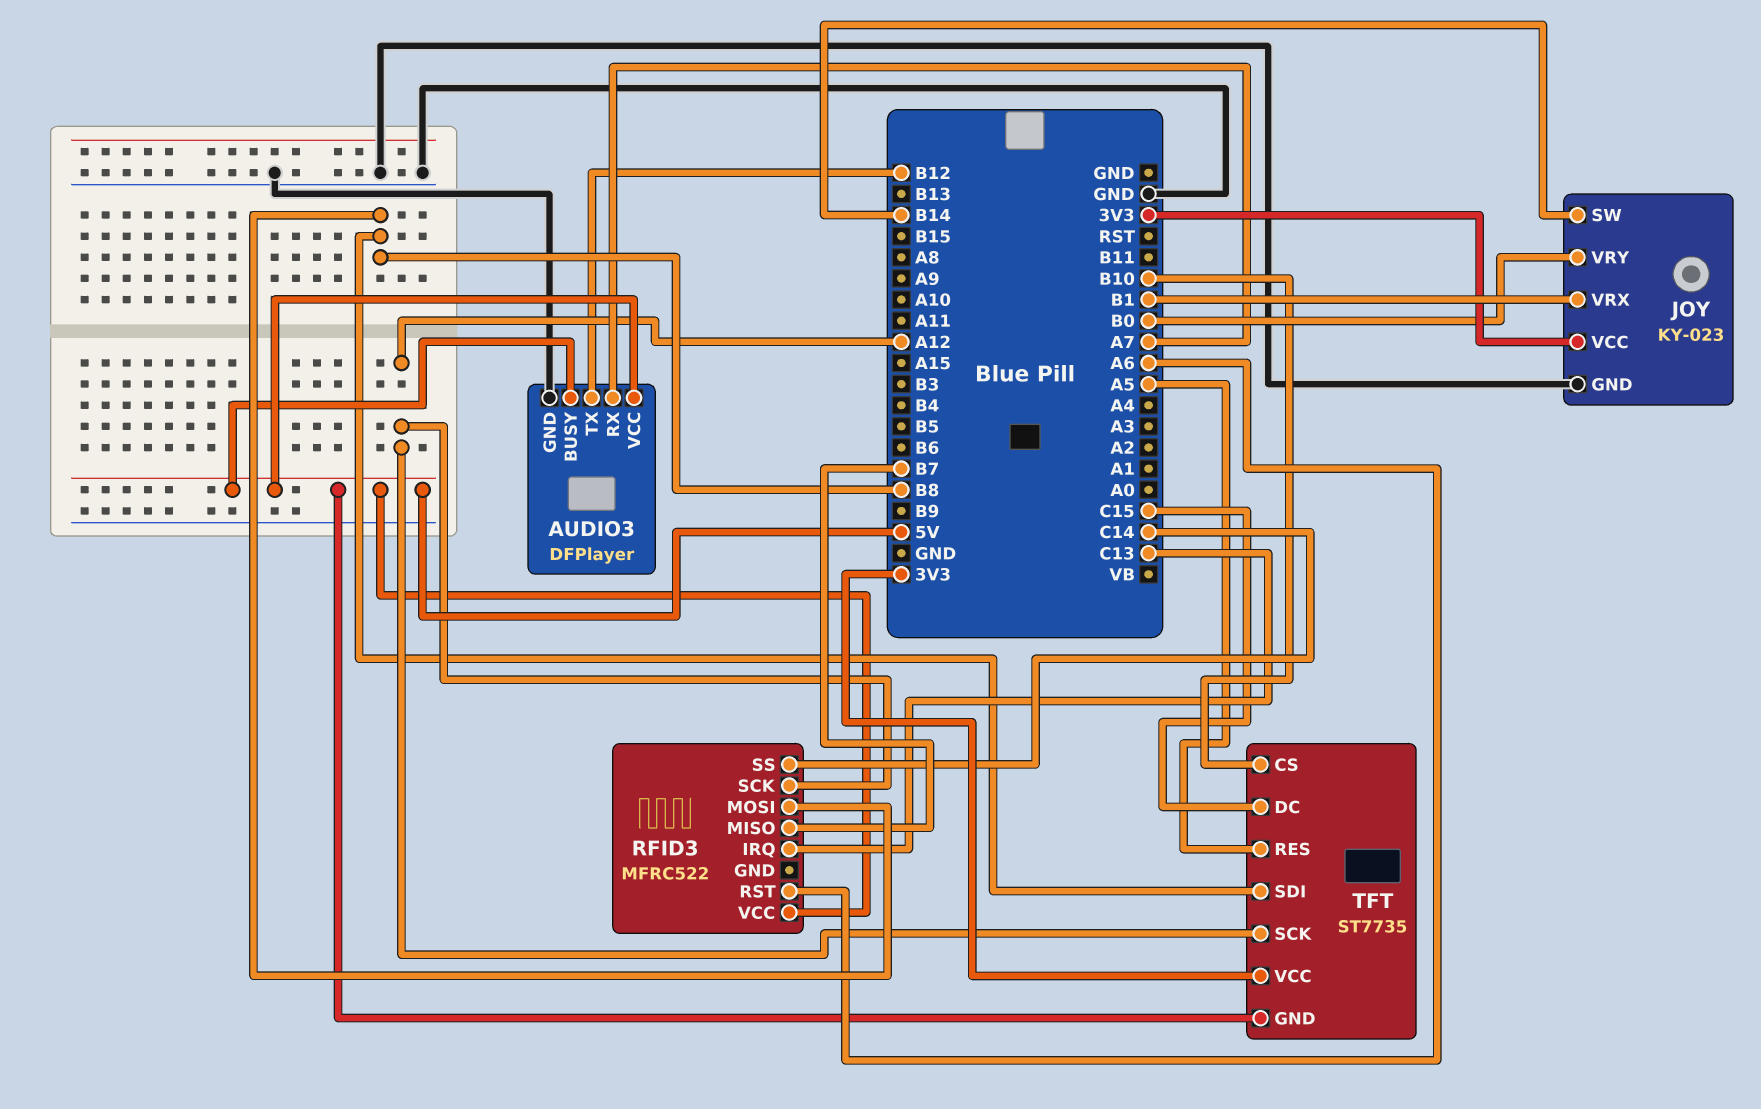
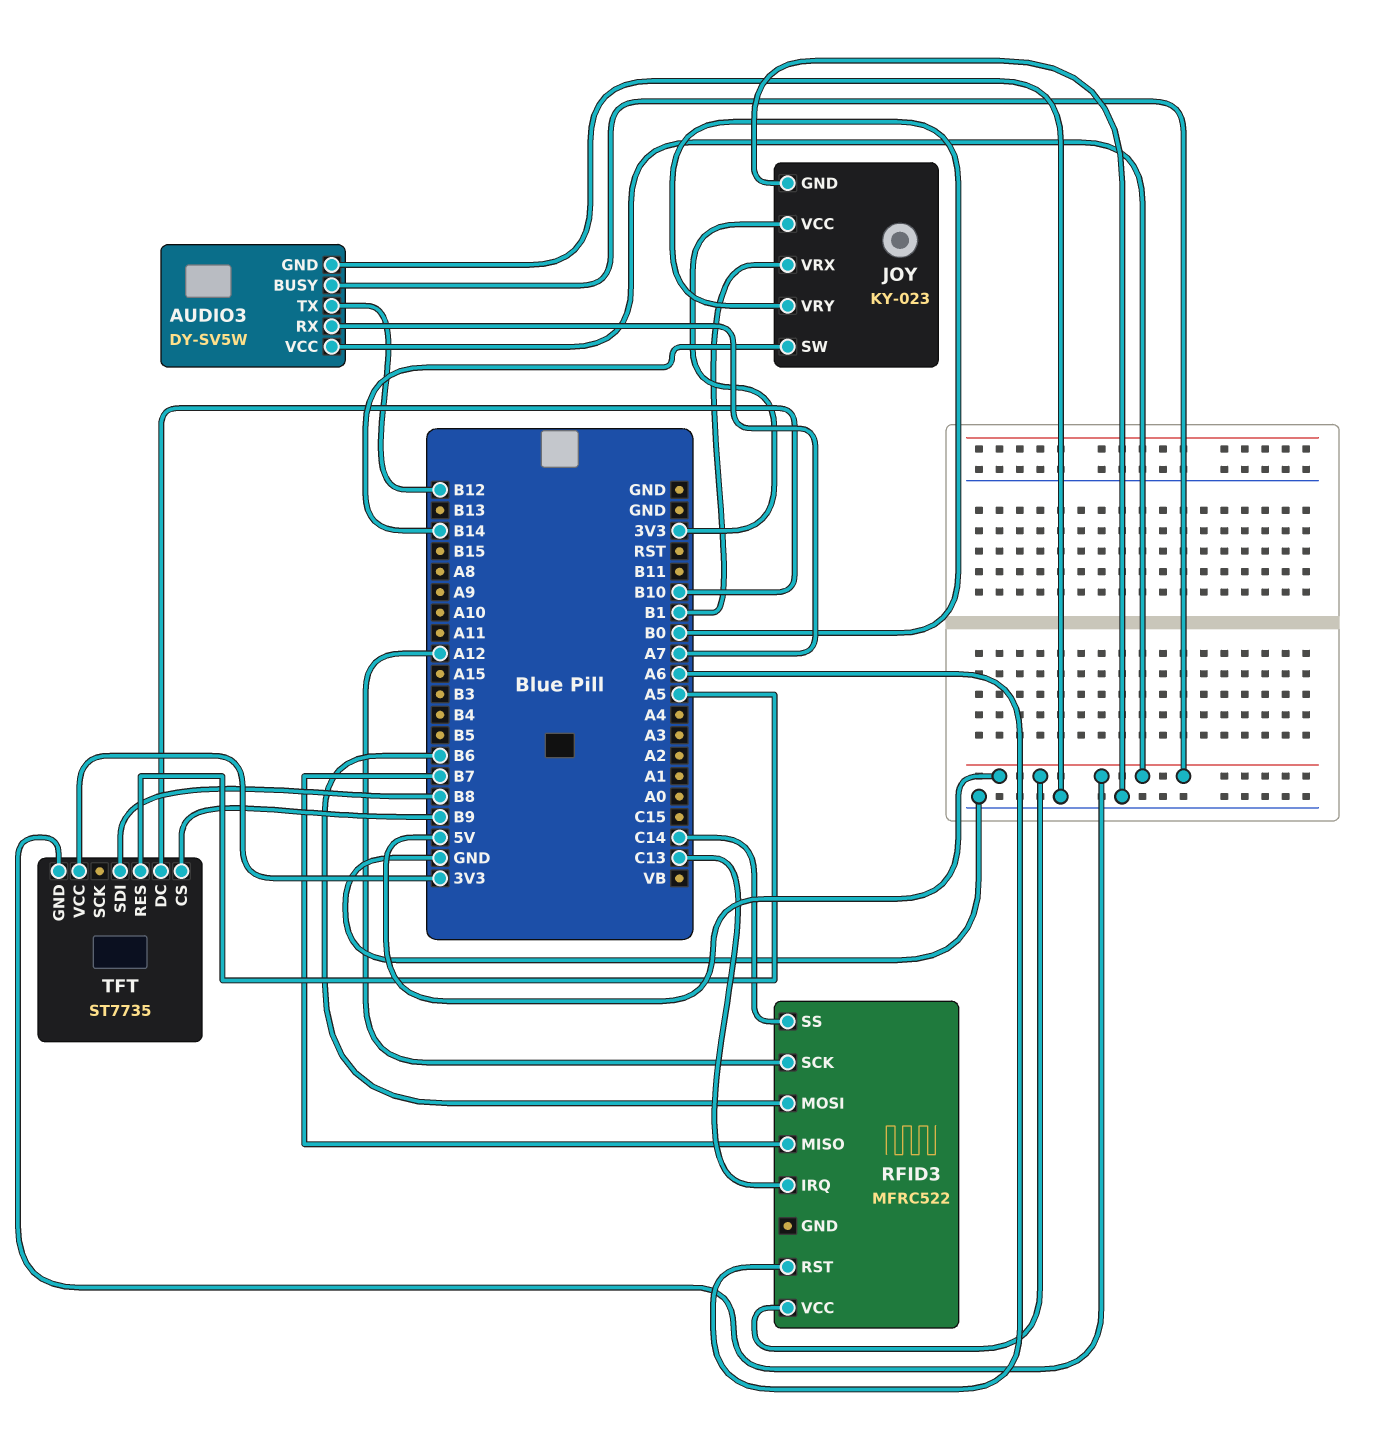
AUDIO3: DFPlayer -> DY-SV5W
RFID3 pin MOSI: B8 -> B6
TFT pin CS: B10 -> B9
TFT pin DC: C15 -> B10
TFT pin SCK: A12 -> none

